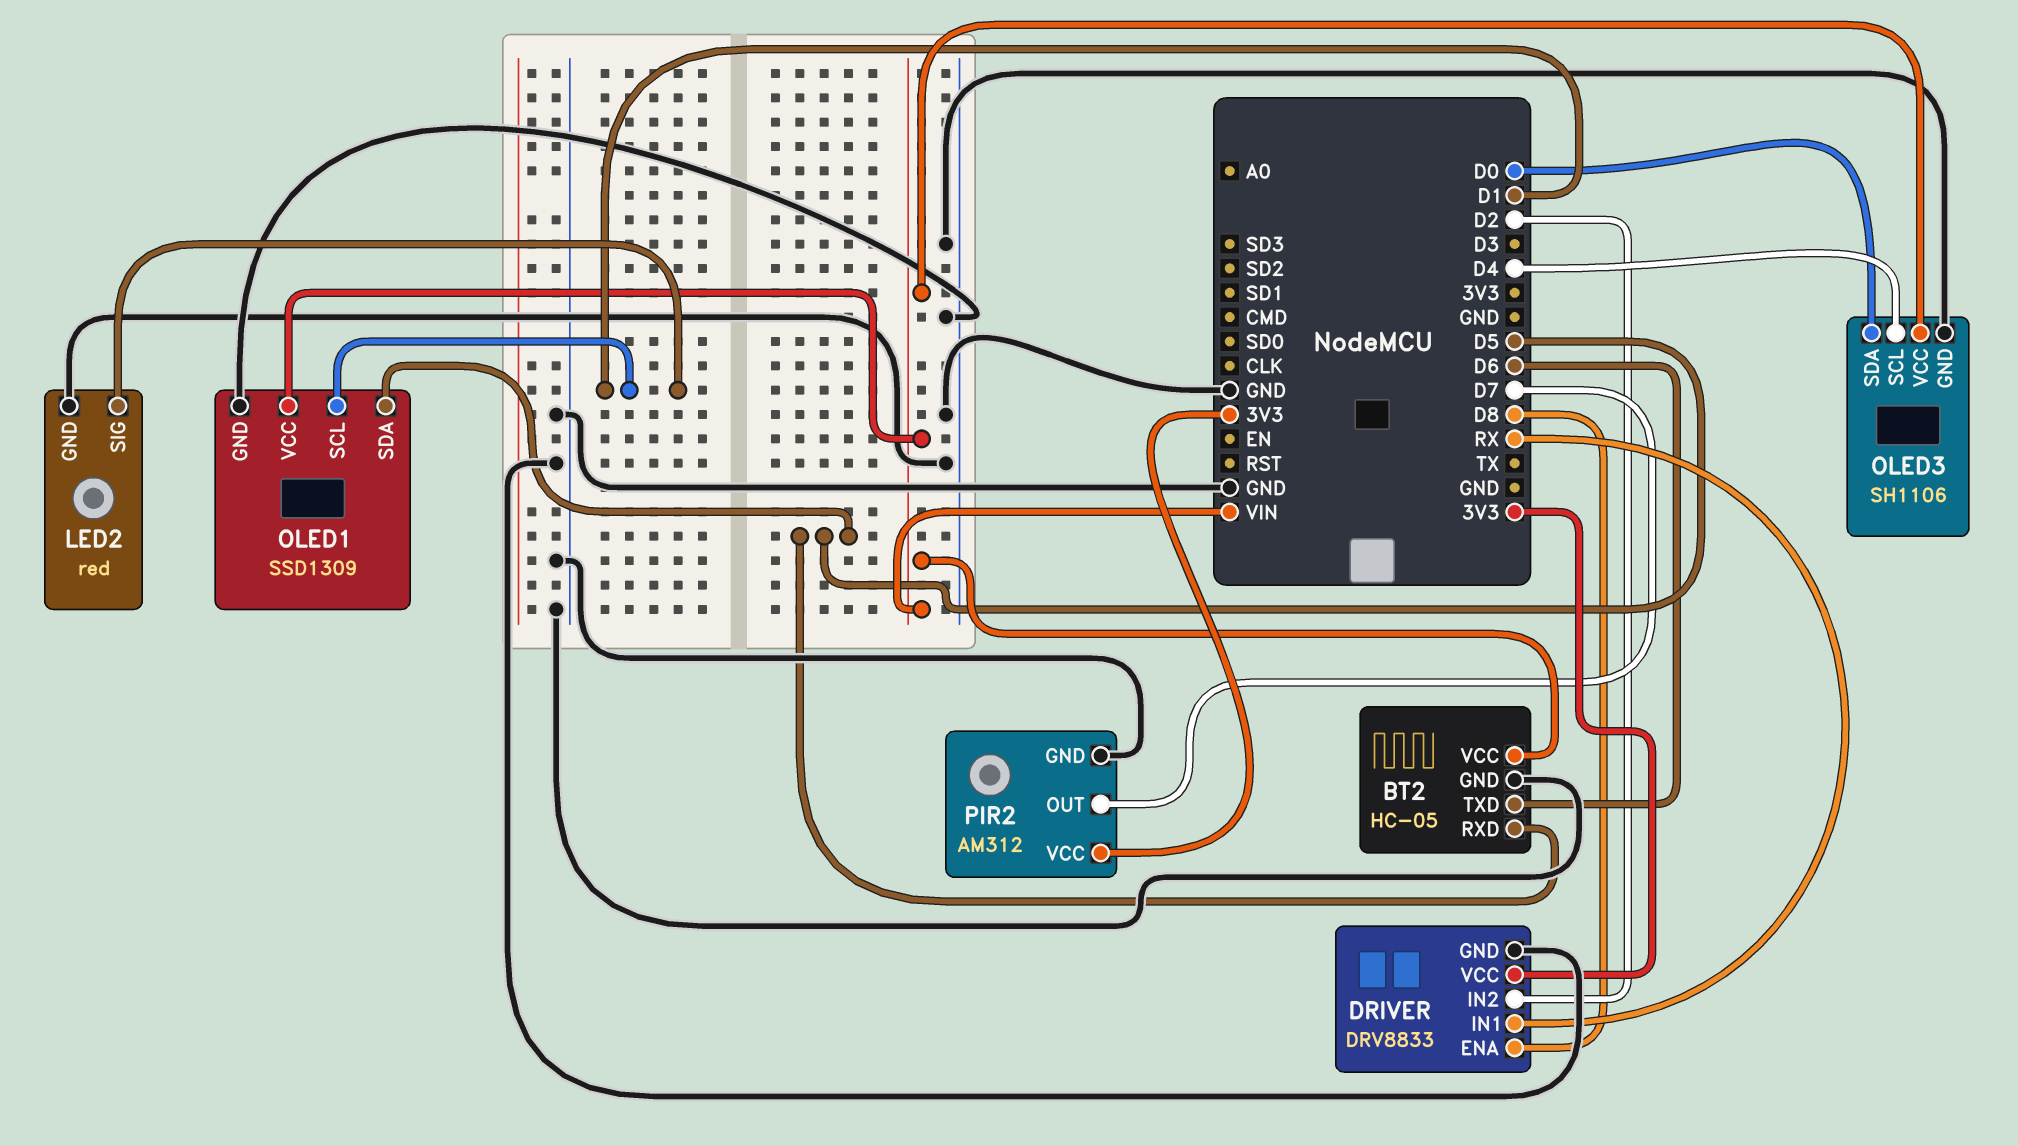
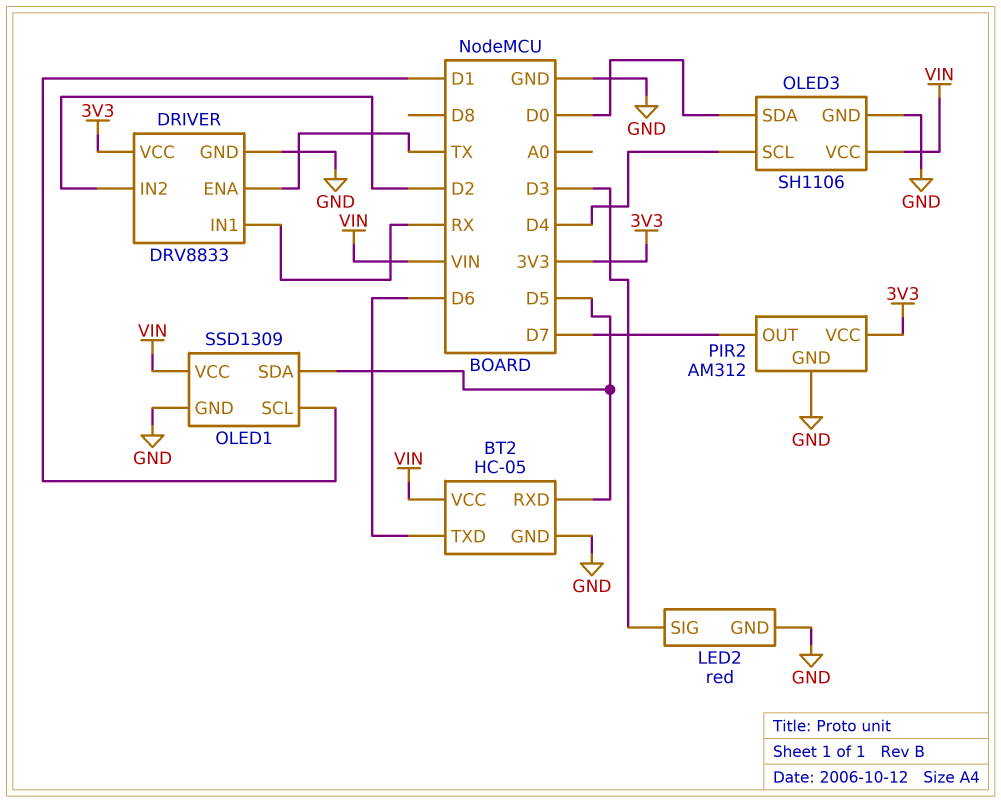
DRIVER pin ENA: D8 -> TX
LED2 pin SIG: D1 -> D3

